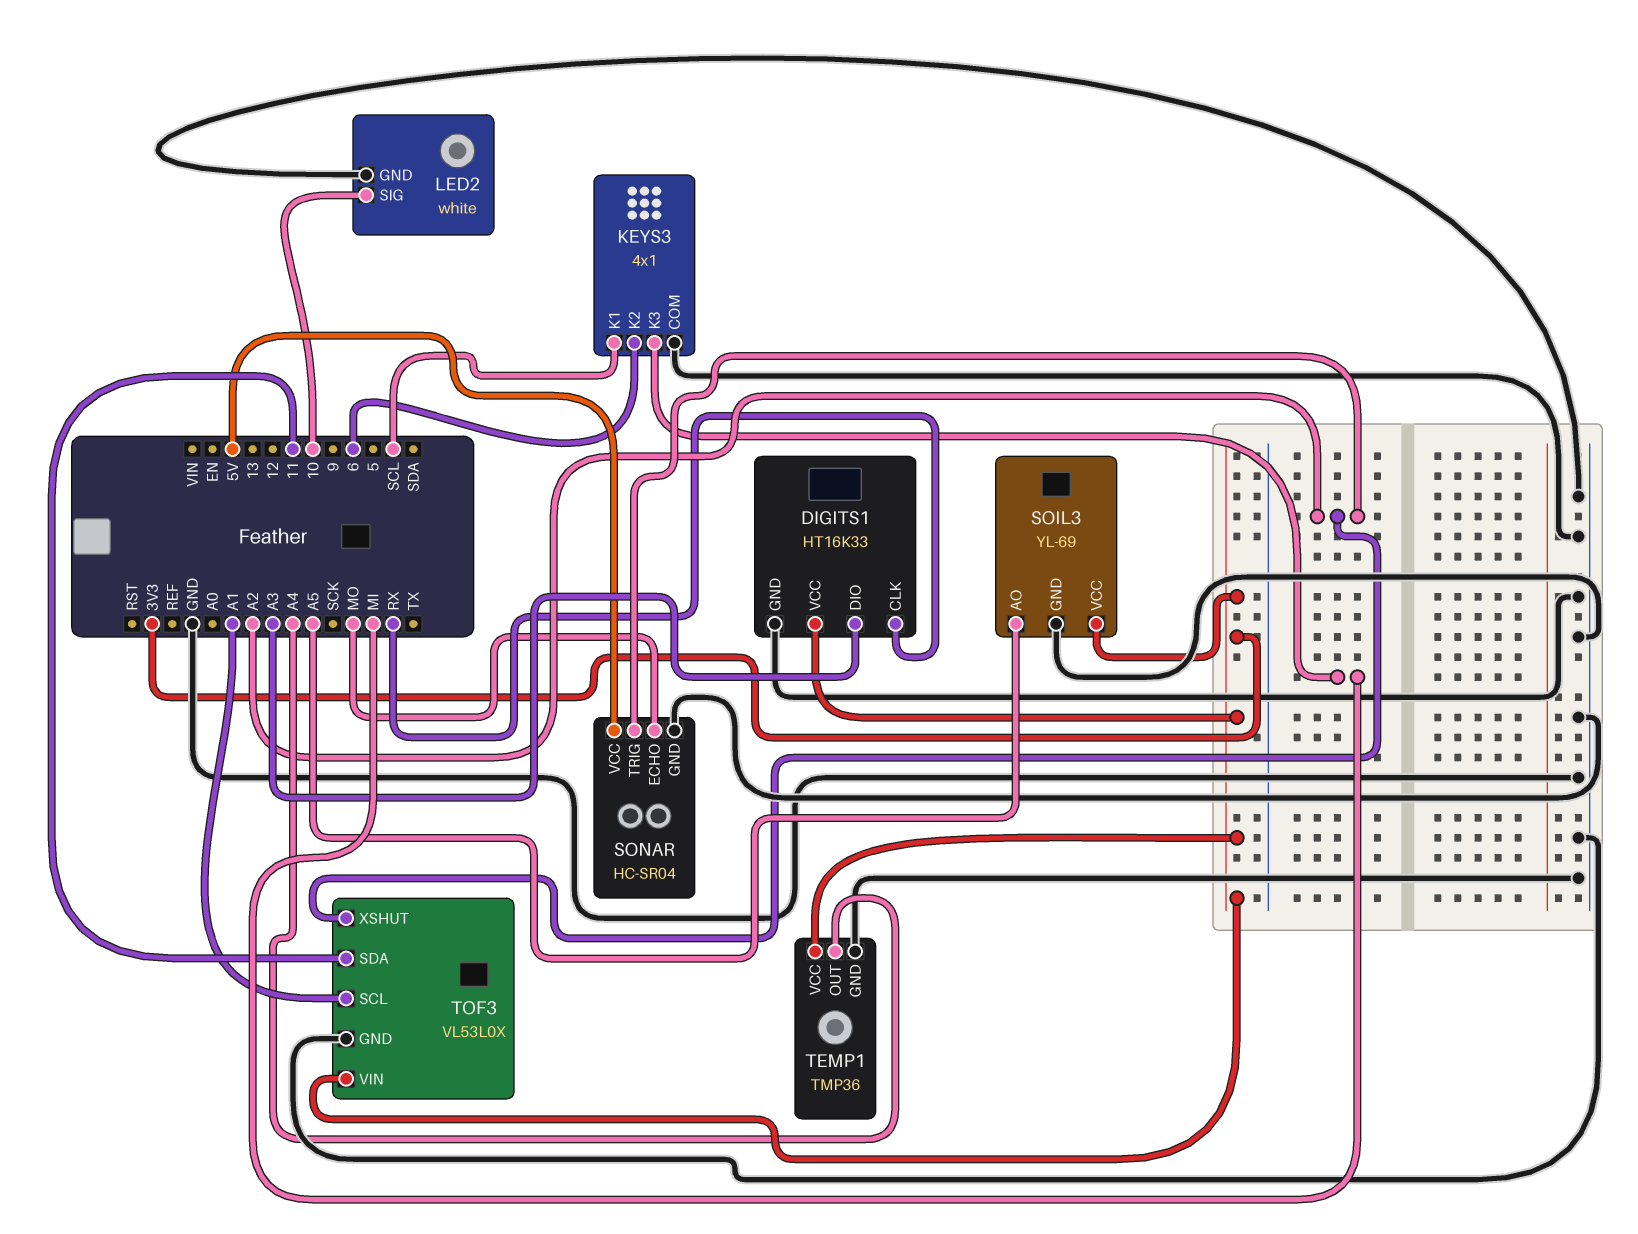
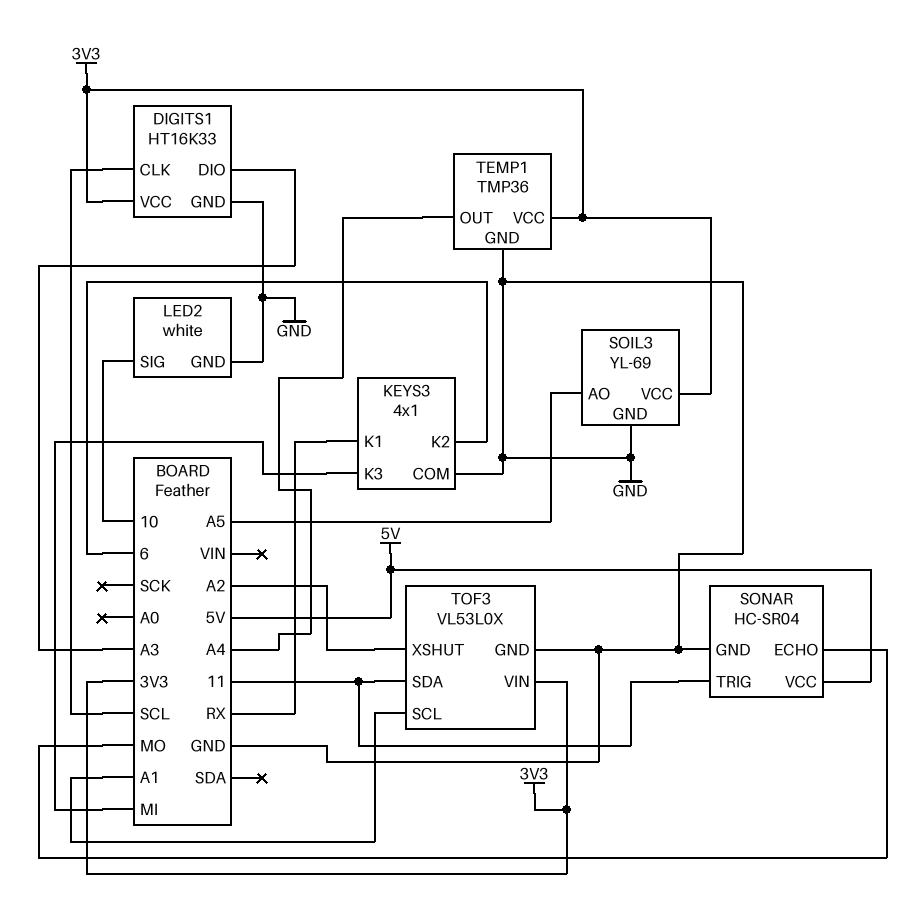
DIGITS1 pin CLK: RX -> SCL
KEYS3 pin K1: SCL -> RX
SONAR pin TRIG: A2 -> 11

